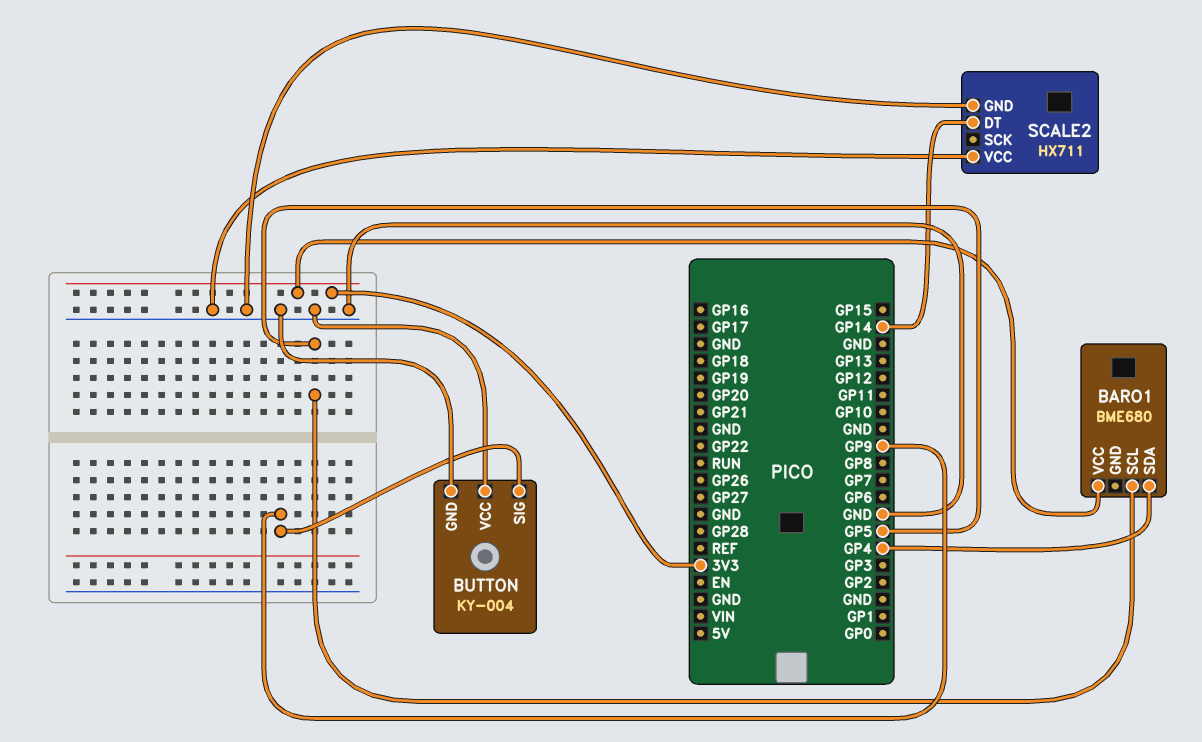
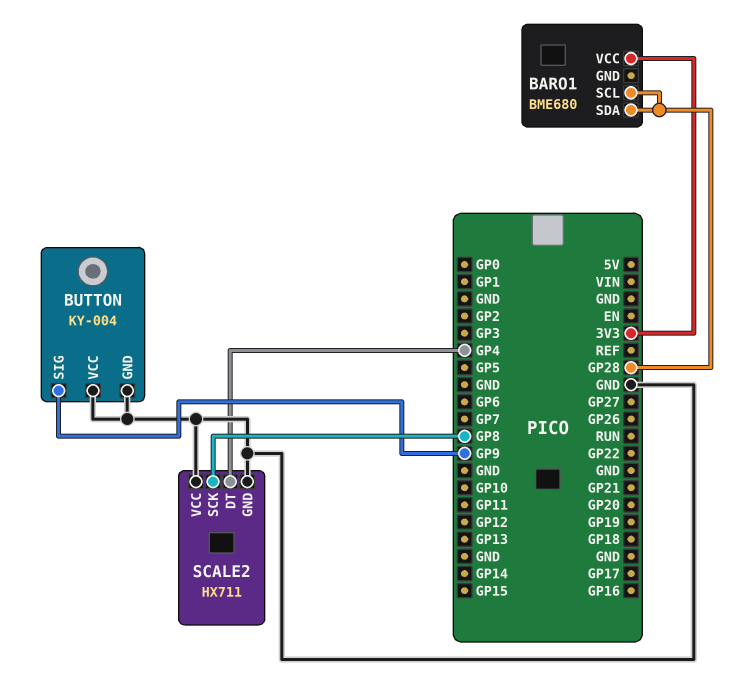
BARO1 pin SCL: GP5 -> GP28
BARO1 pin SDA: GP4 -> GP28
SCALE2 pin DT: GP14 -> GP4
SCALE2 pin SCK: none -> GP8

